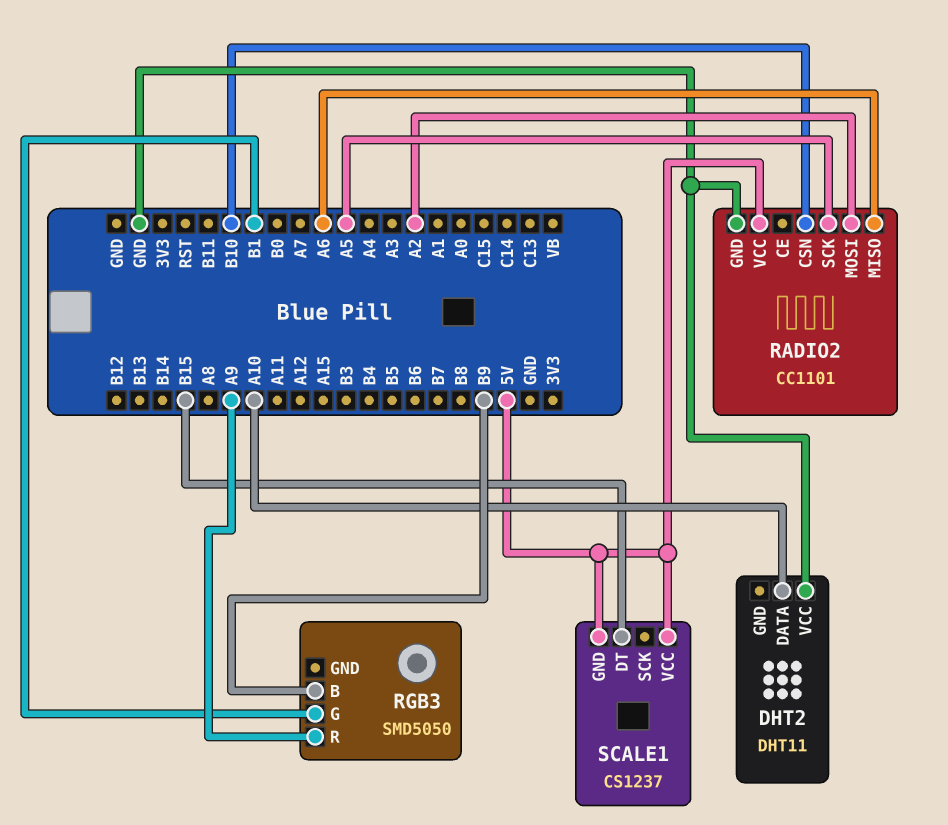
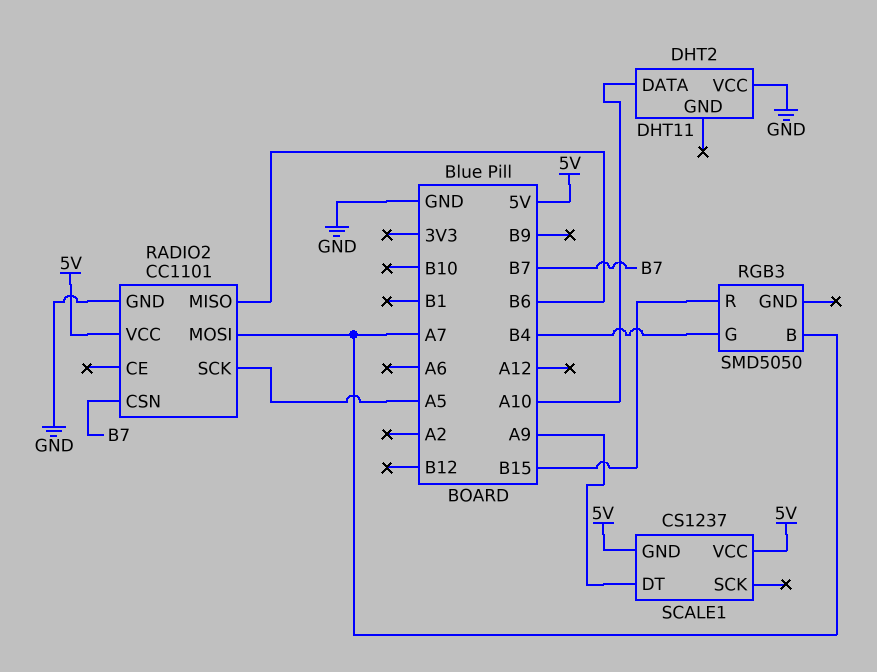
RADIO2 pin CSN: B10 -> B7
RADIO2 pin MISO: A6 -> B6
RADIO2 pin MOSI: A2 -> A7
RGB3 pin B: B9 -> A7
RGB3 pin G: B1 -> B4
RGB3 pin R: A9 -> B15
SCALE1 pin DT: B15 -> A9

